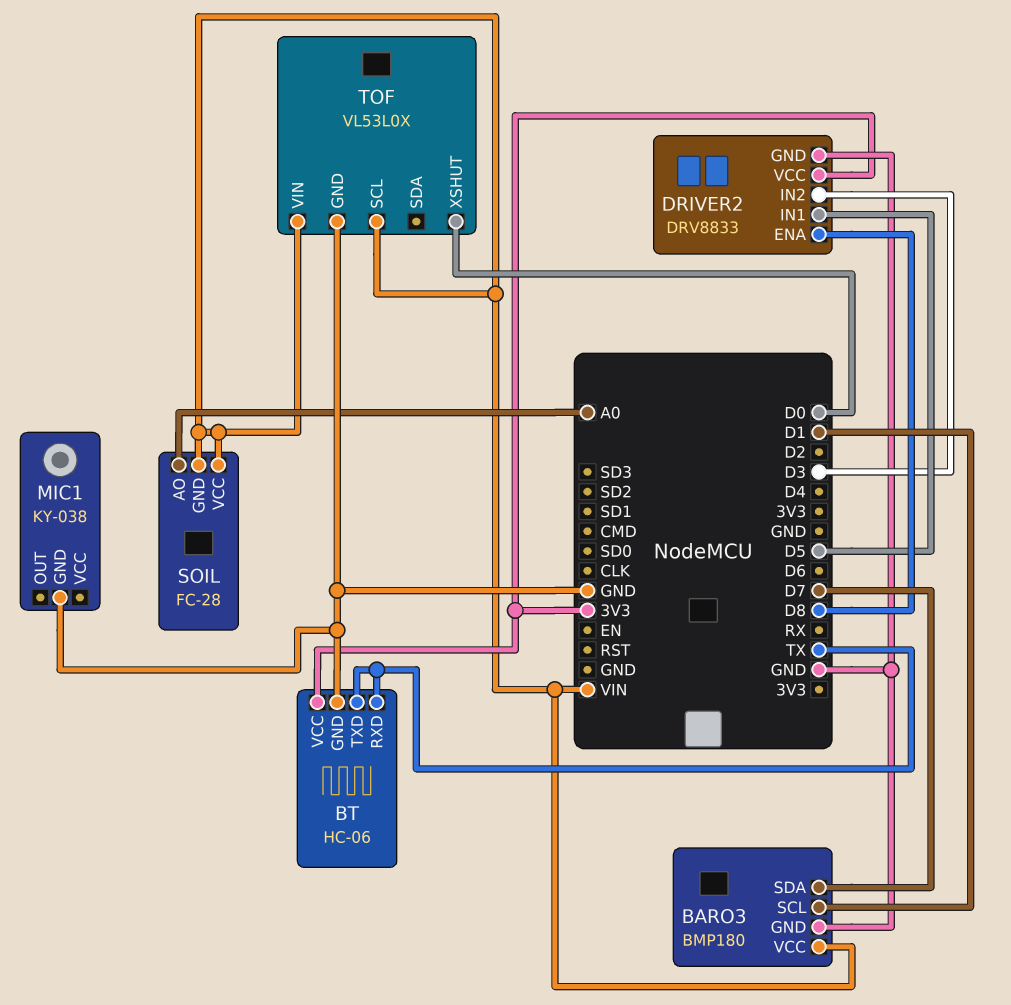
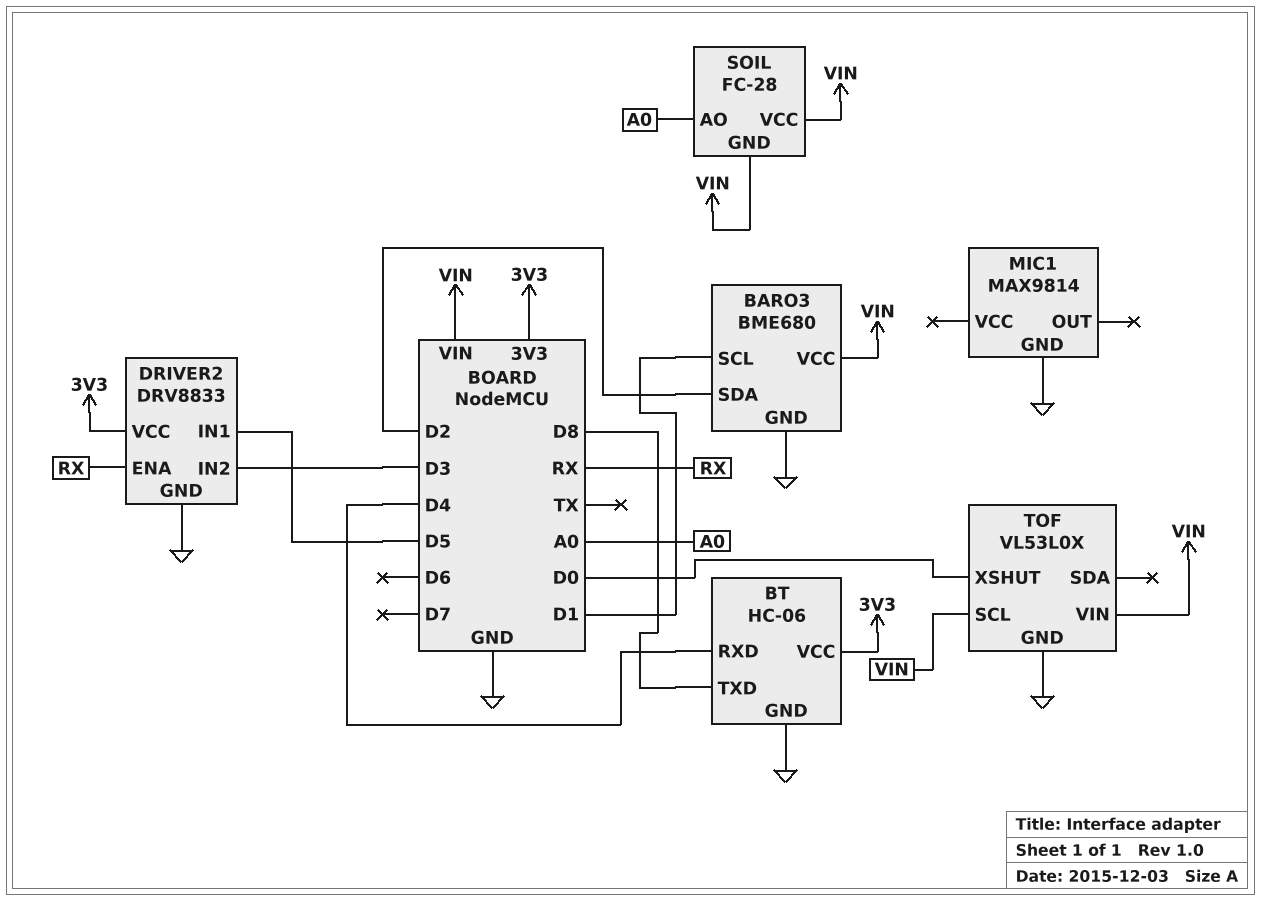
BARO3: BMP180 -> BME680
BARO3 pin SDA: D7 -> D2
BT pin RXD: TX -> D4
BT pin TXD: TX -> D8
DRIVER2 pin ENA: D8 -> RX
MIC1: KY-038 -> MAX9814

